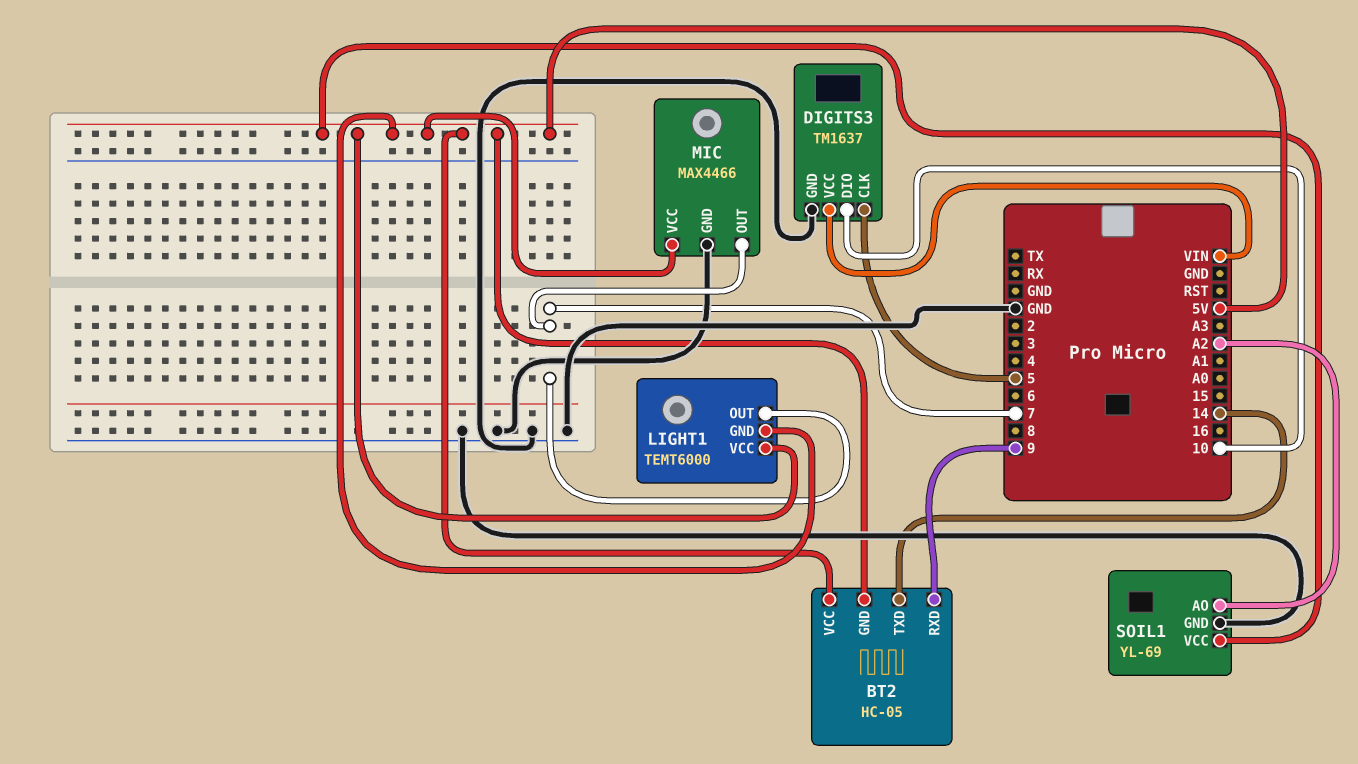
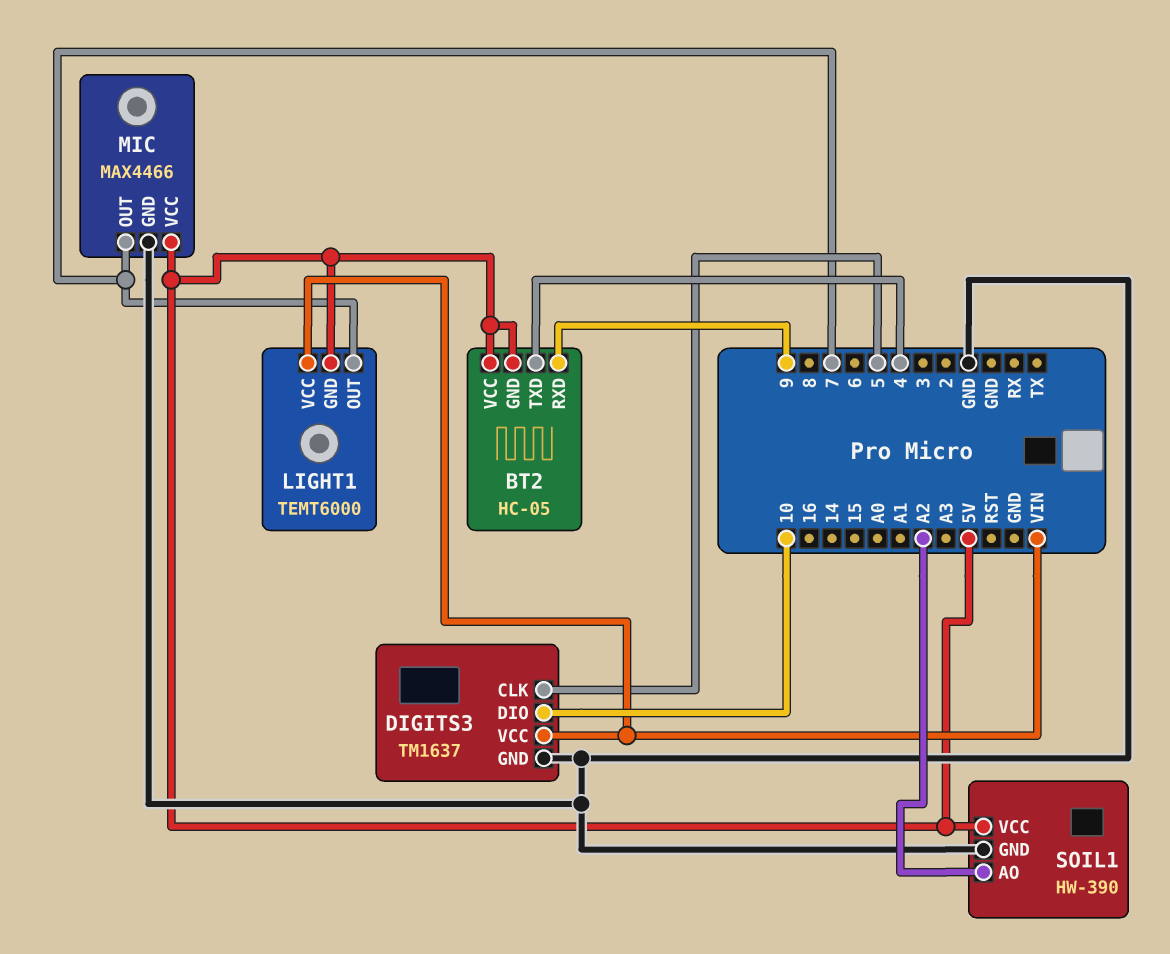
BT2 pin TXD: 14 -> 4
LIGHT1 pin VCC: 5V -> VIN
SOIL1: YL-69 -> HW-390

